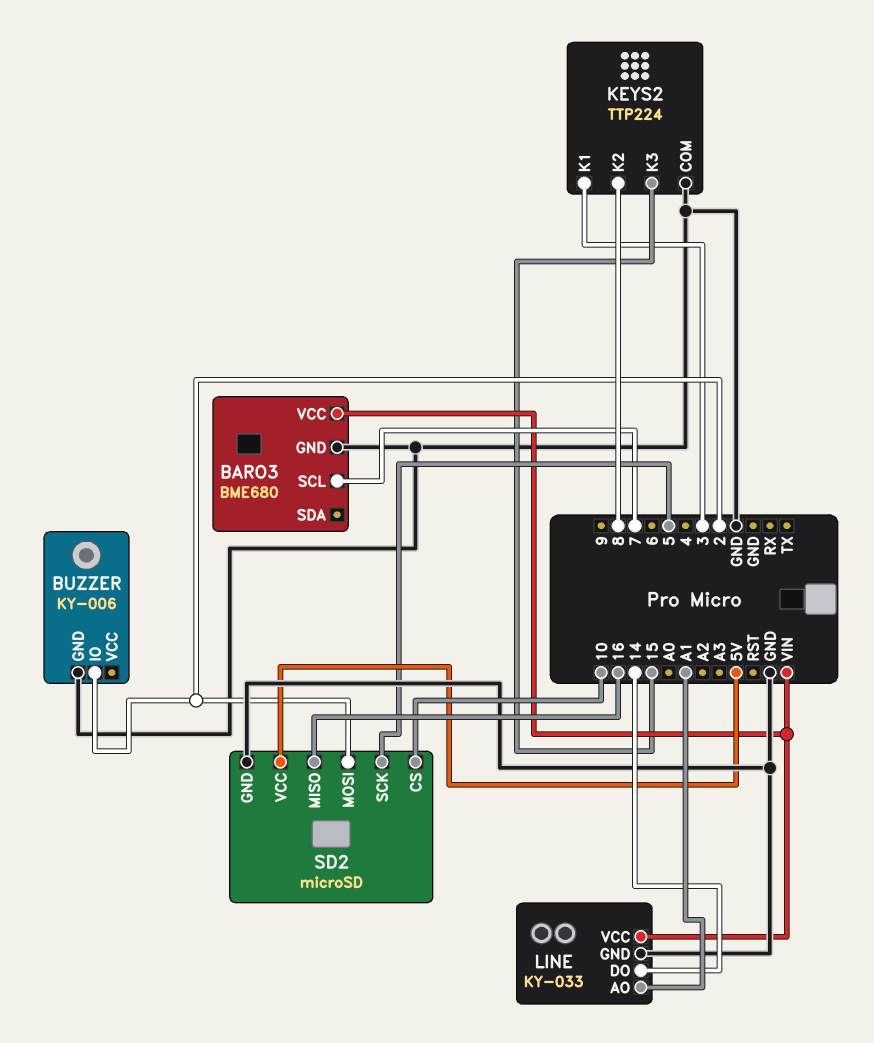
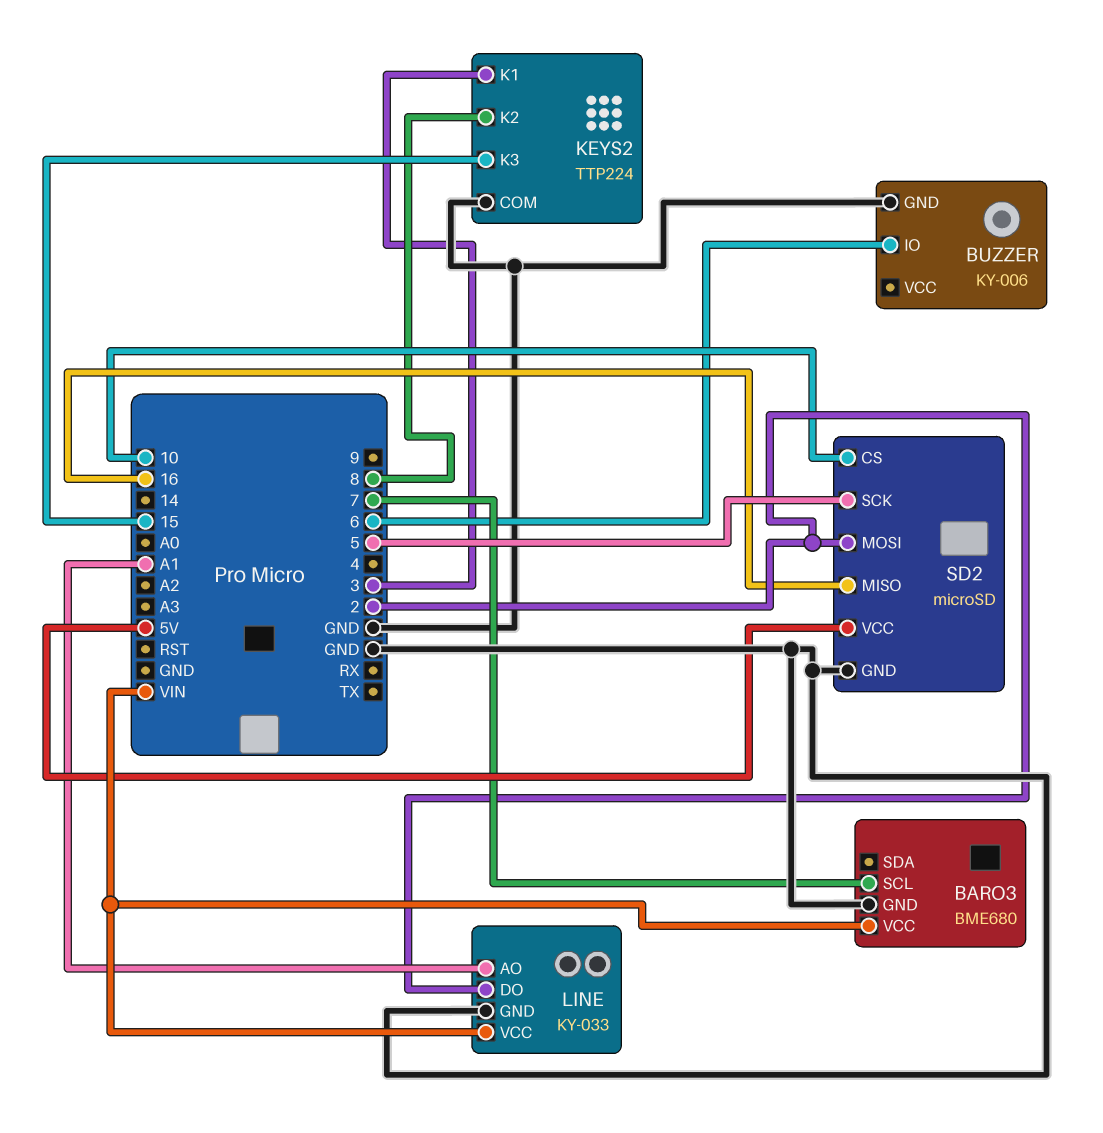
BUZZER pin IO: 2 -> 6
LINE pin DO: 14 -> 2

